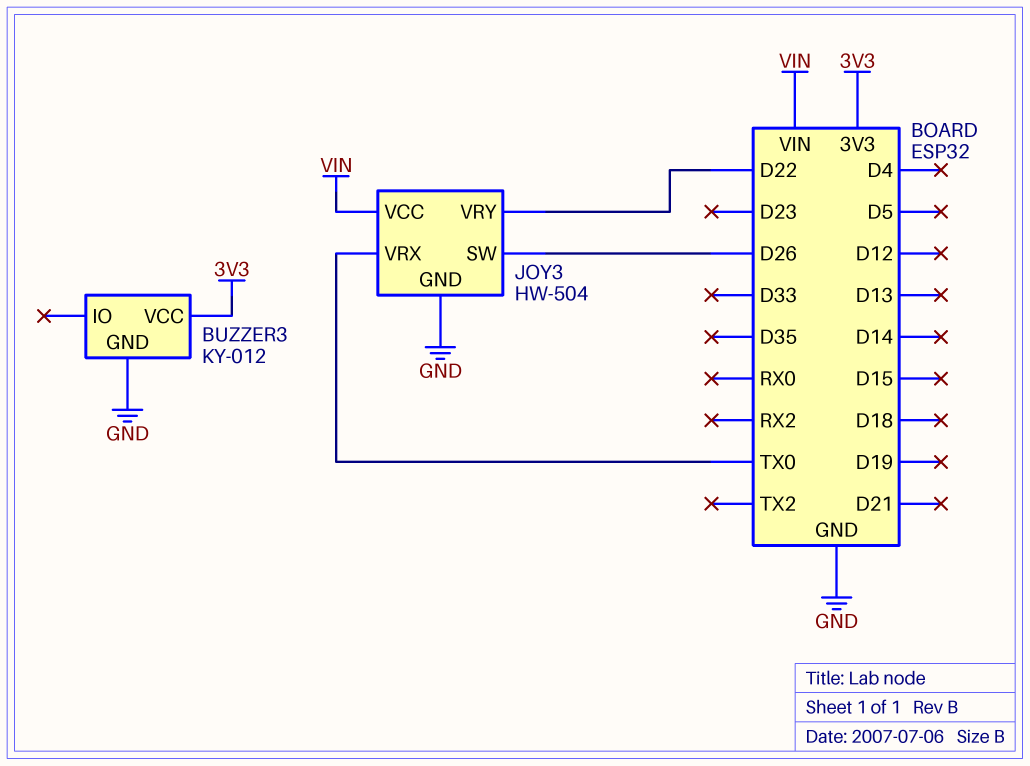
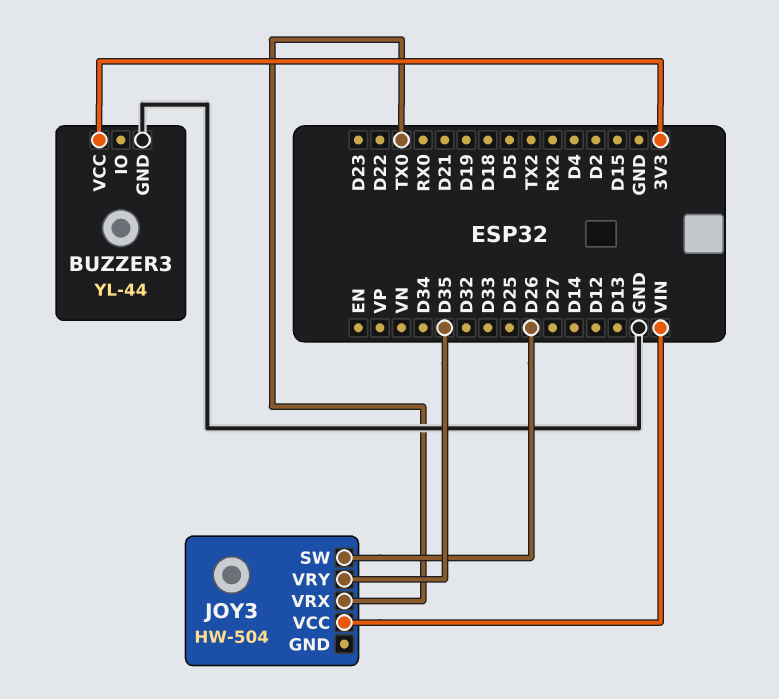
BUZZER3: KY-012 -> YL-44
JOY3 pin GND: GND -> none
JOY3 pin VRY: D22 -> D35

